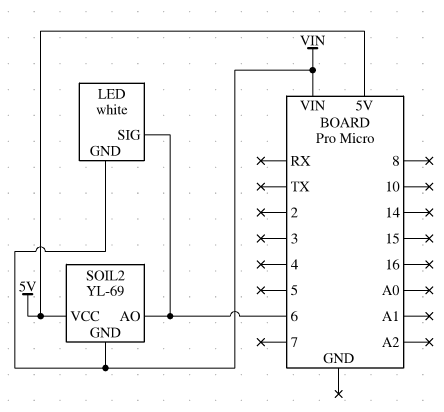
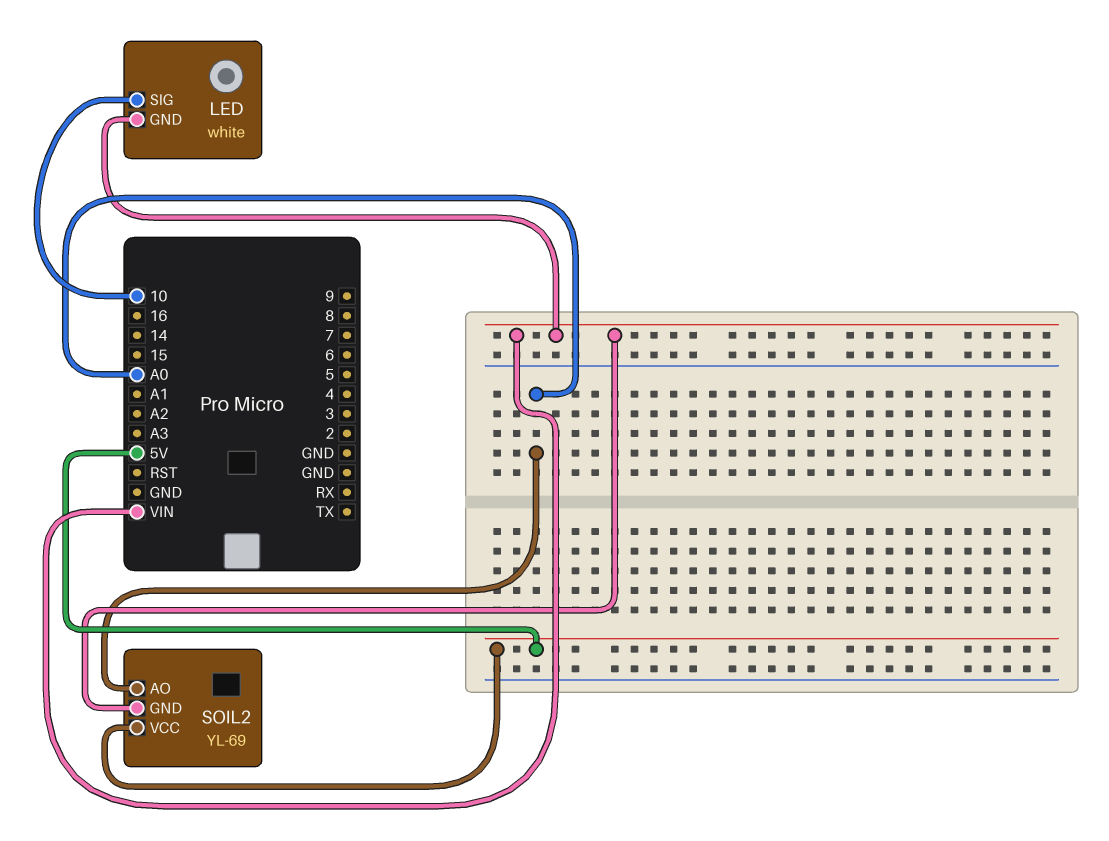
LED pin SIG: 6 -> 10
SOIL2 pin AO: 6 -> A0

